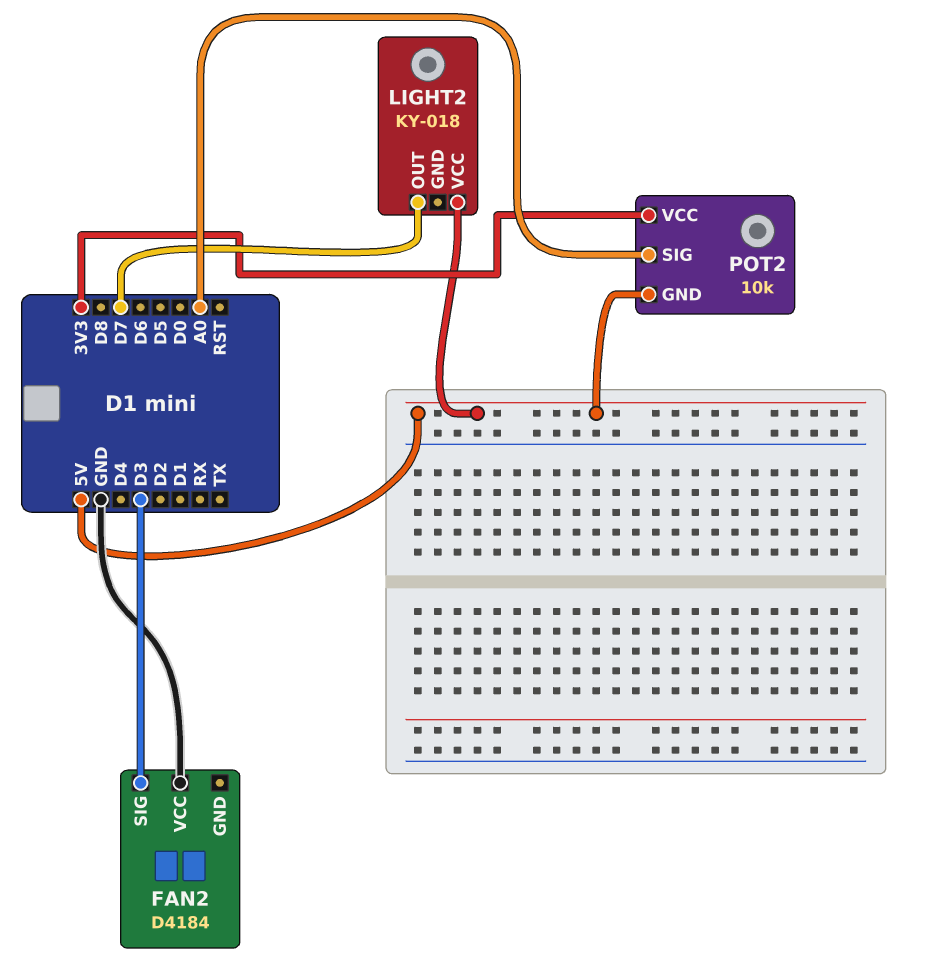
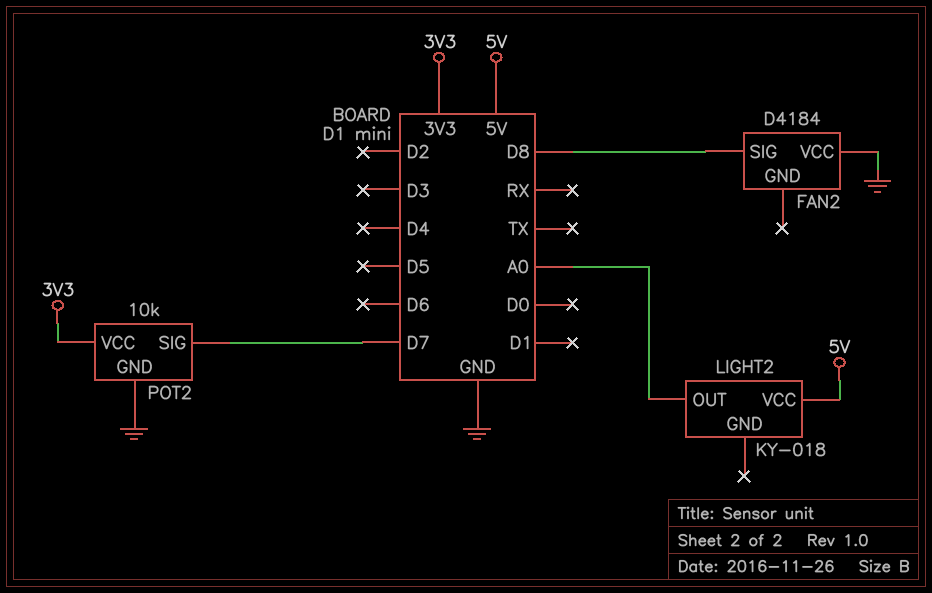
FAN2 pin SIG: D3 -> D8
LIGHT2 pin OUT: D7 -> A0
POT2 pin GND: 5V -> GND
POT2 pin SIG: A0 -> D7

